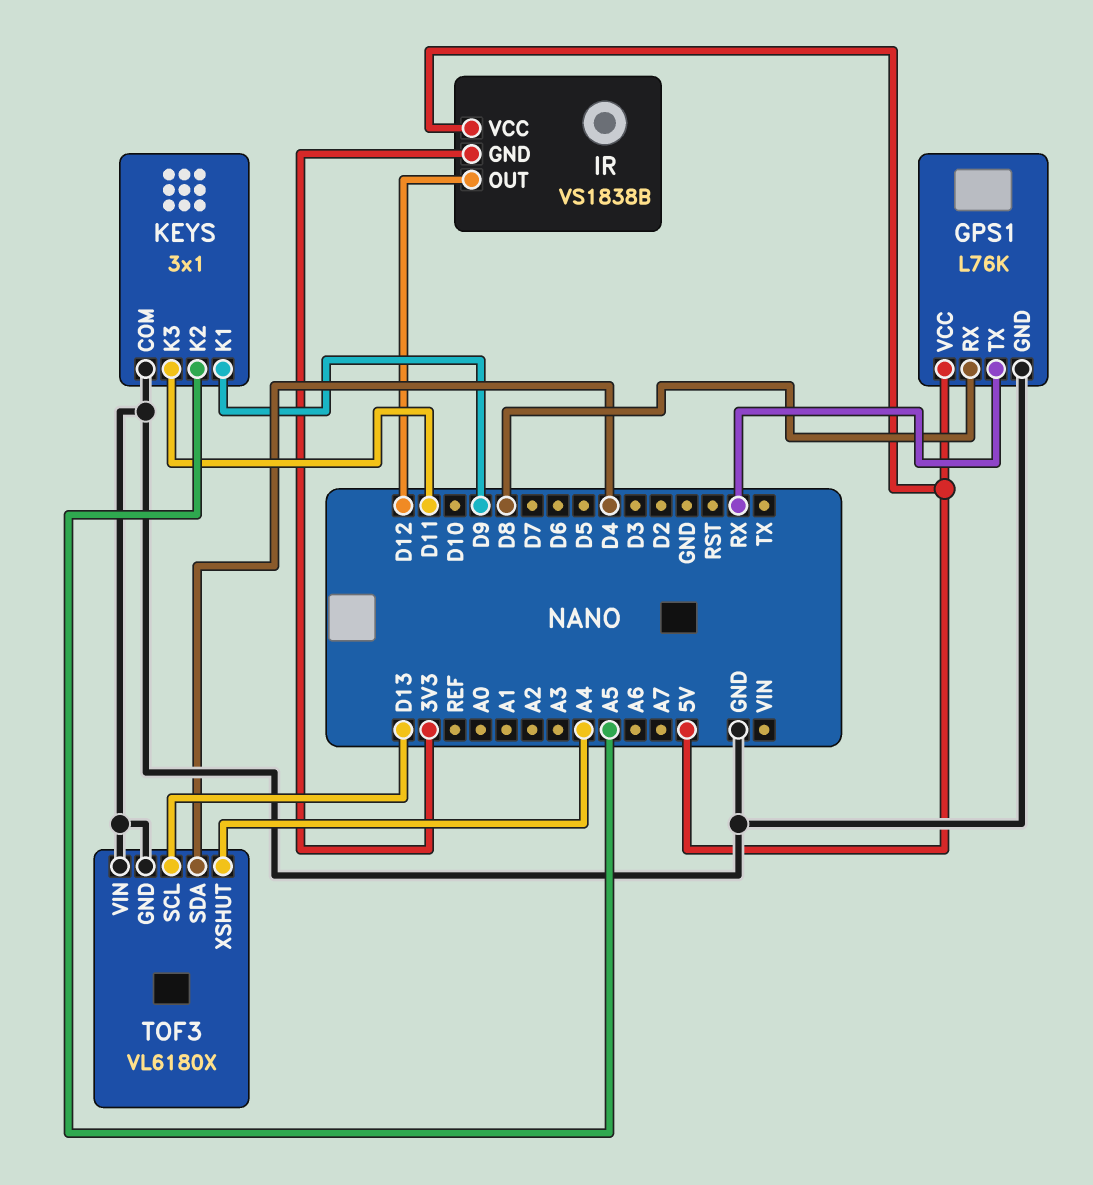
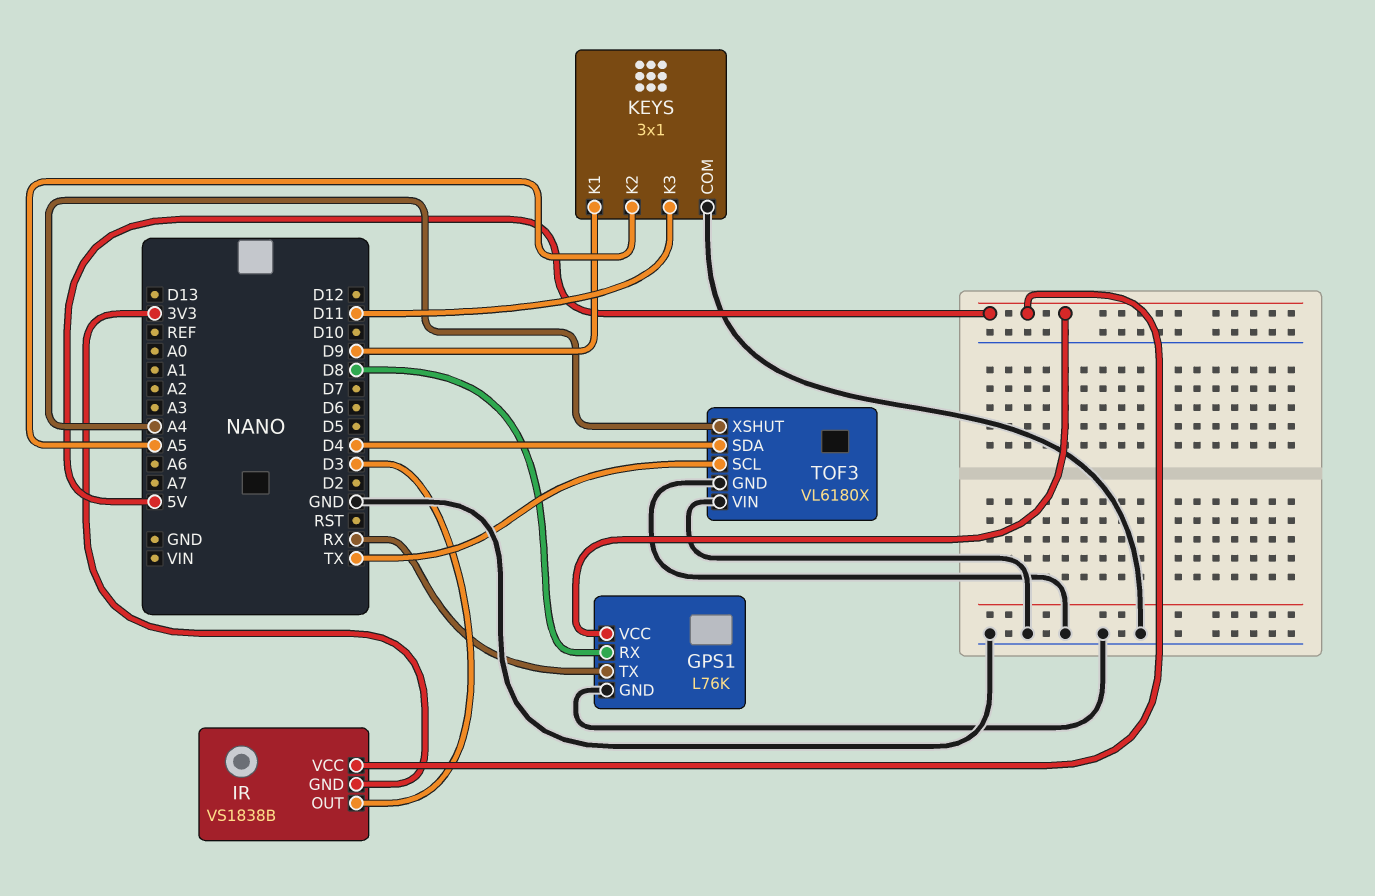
IR pin OUT: D12 -> D3
TOF3 pin SCL: D13 -> TX

